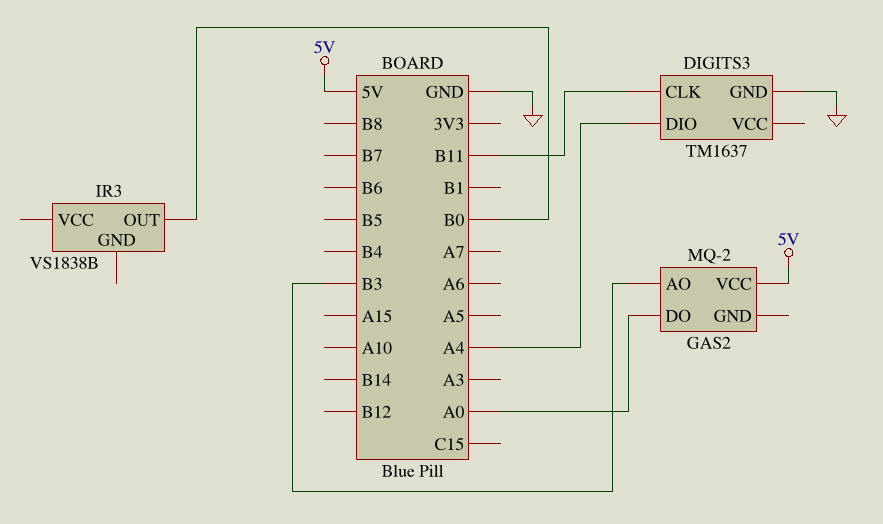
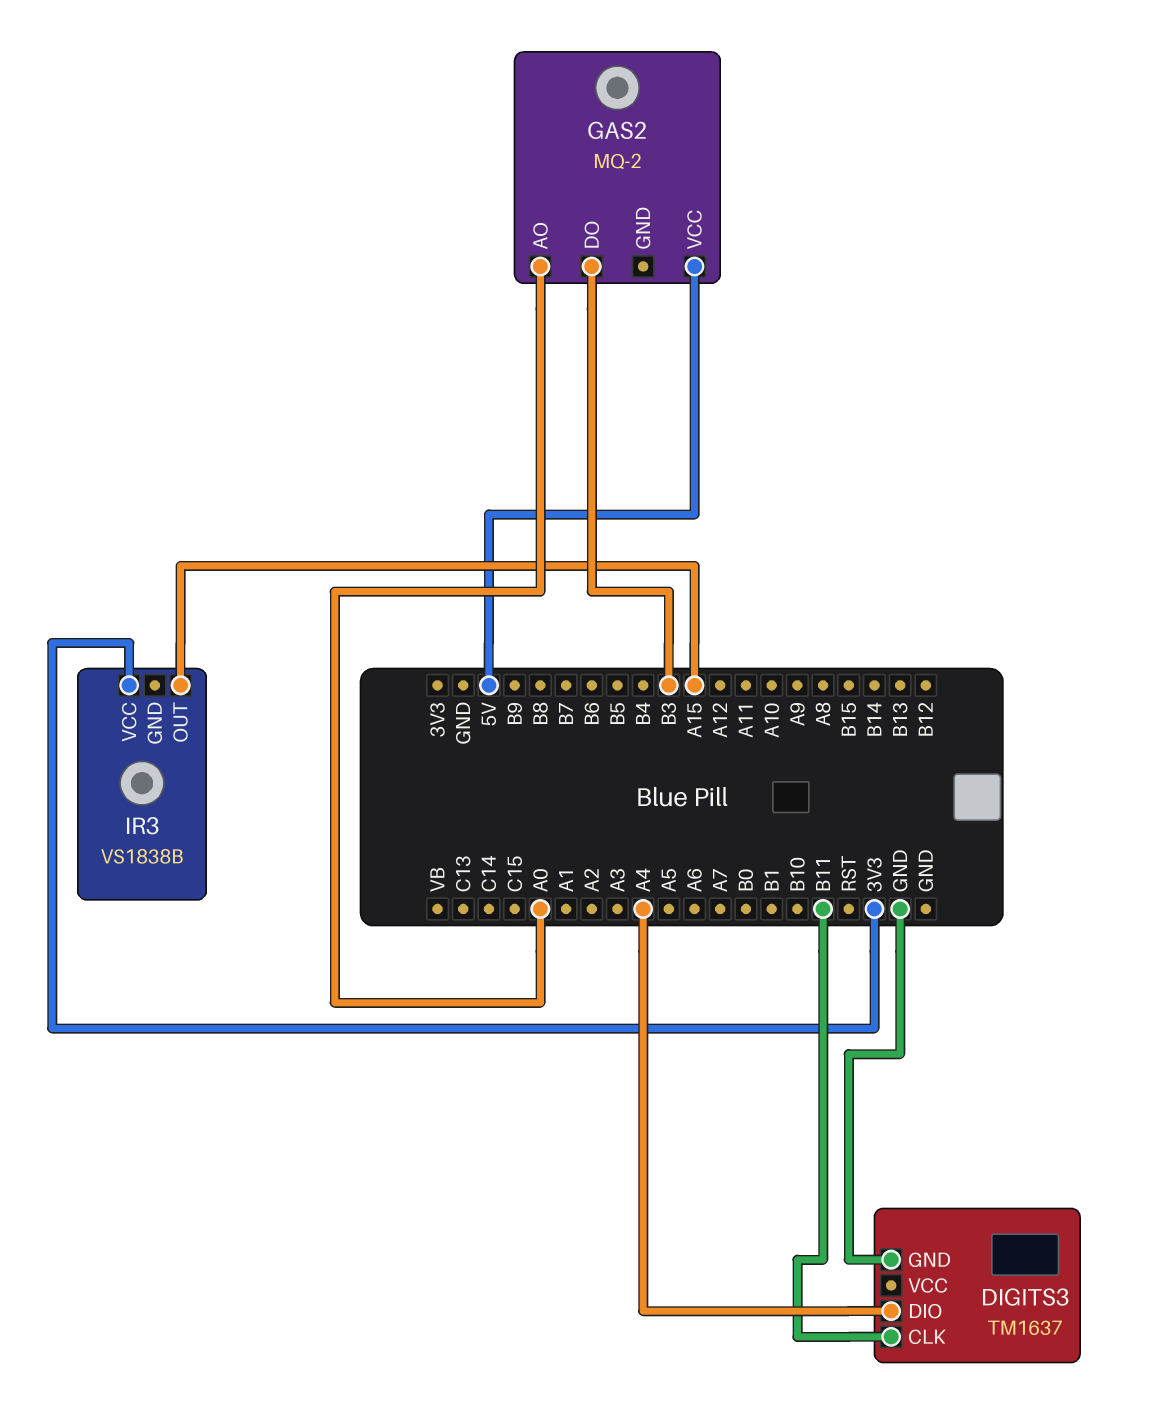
GAS2 pin AO: B3 -> A0
GAS2 pin DO: A0 -> B3
IR3 pin OUT: B0 -> A15
IR3 pin VCC: none -> 3V3

